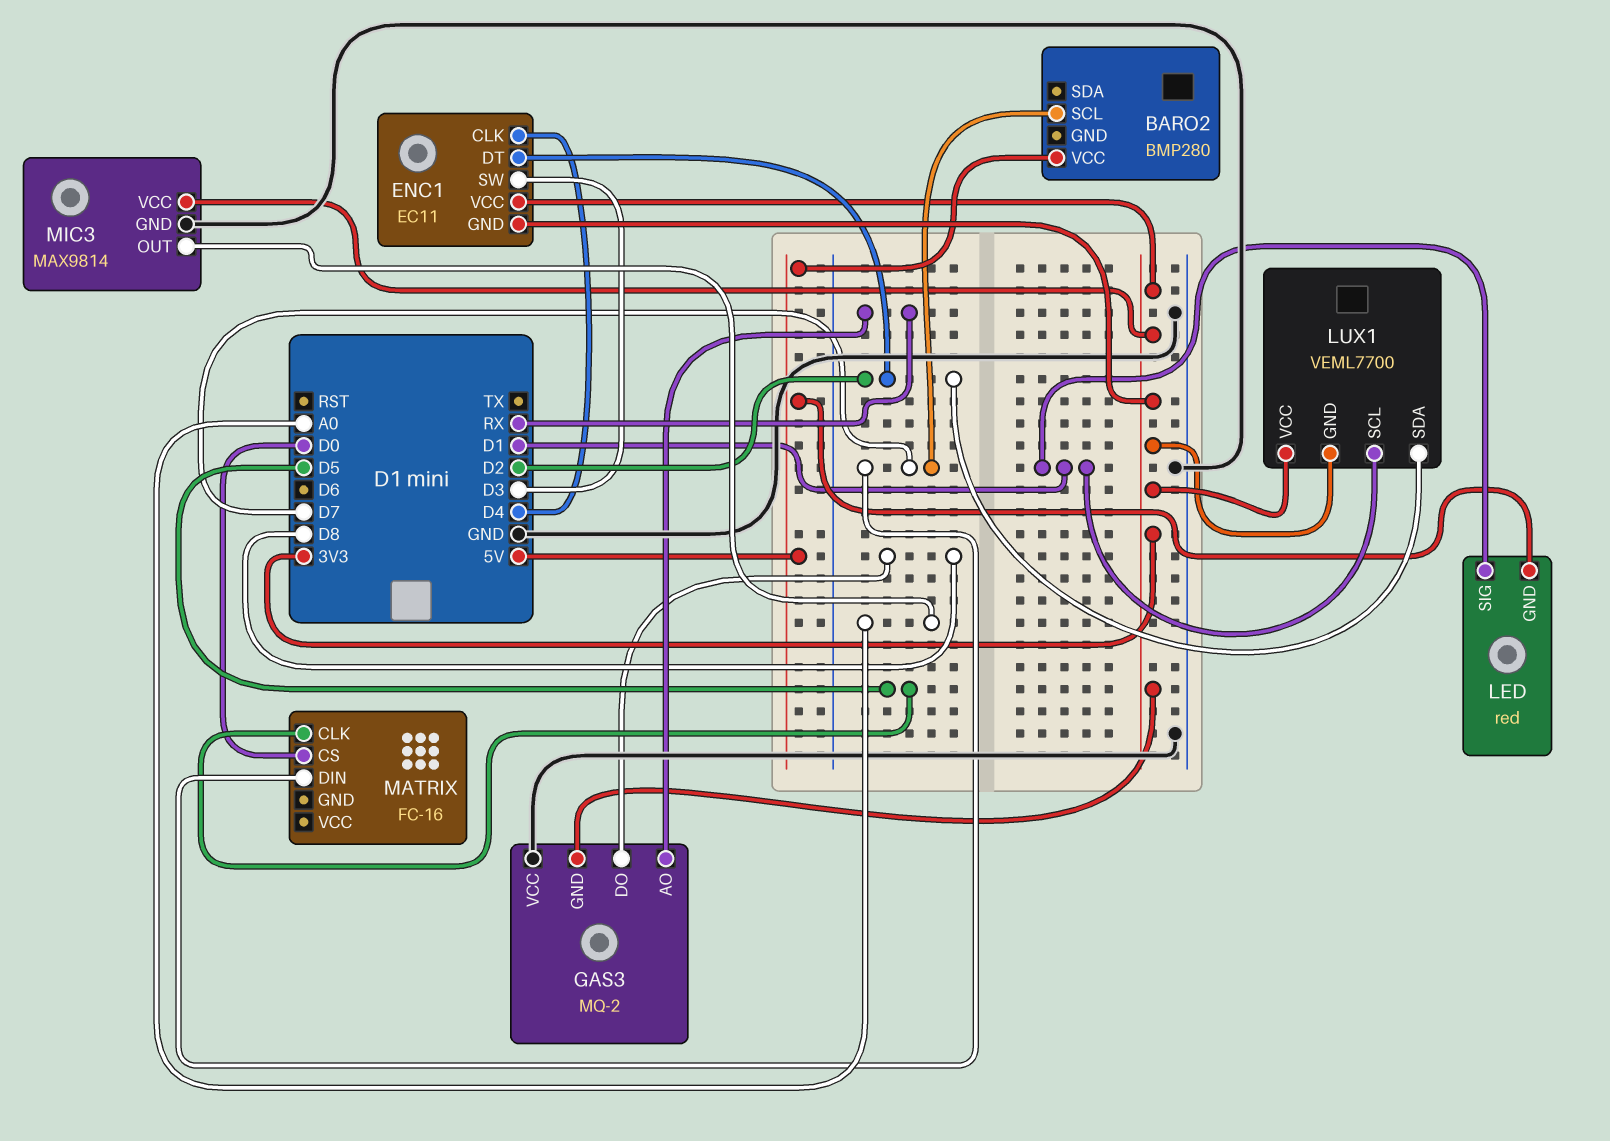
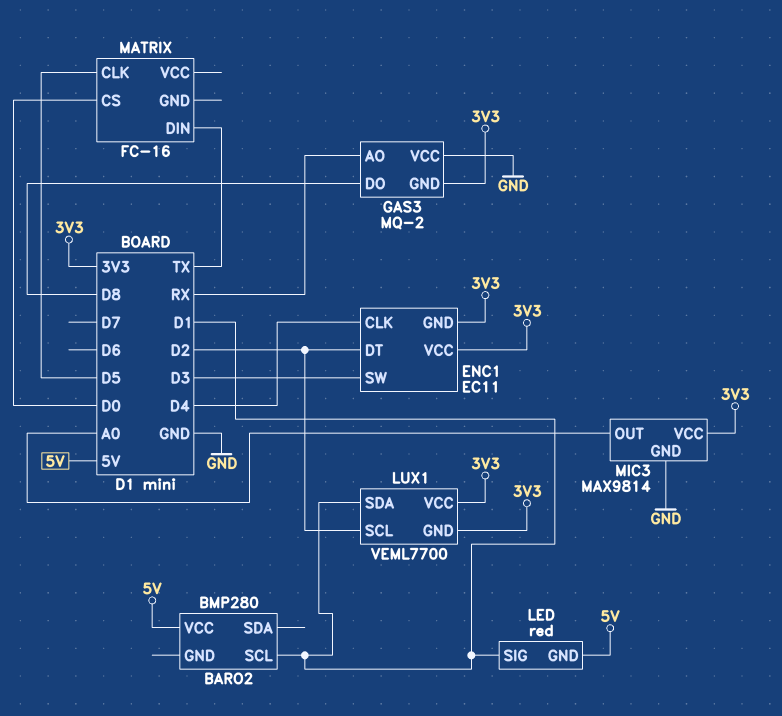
BARO2 pin SCL: D7 -> D1
LUX1 pin SCL: D1 -> D2
LUX1 pin SDA: D2 -> D1
MATRIX pin DIN: D7 -> TX

